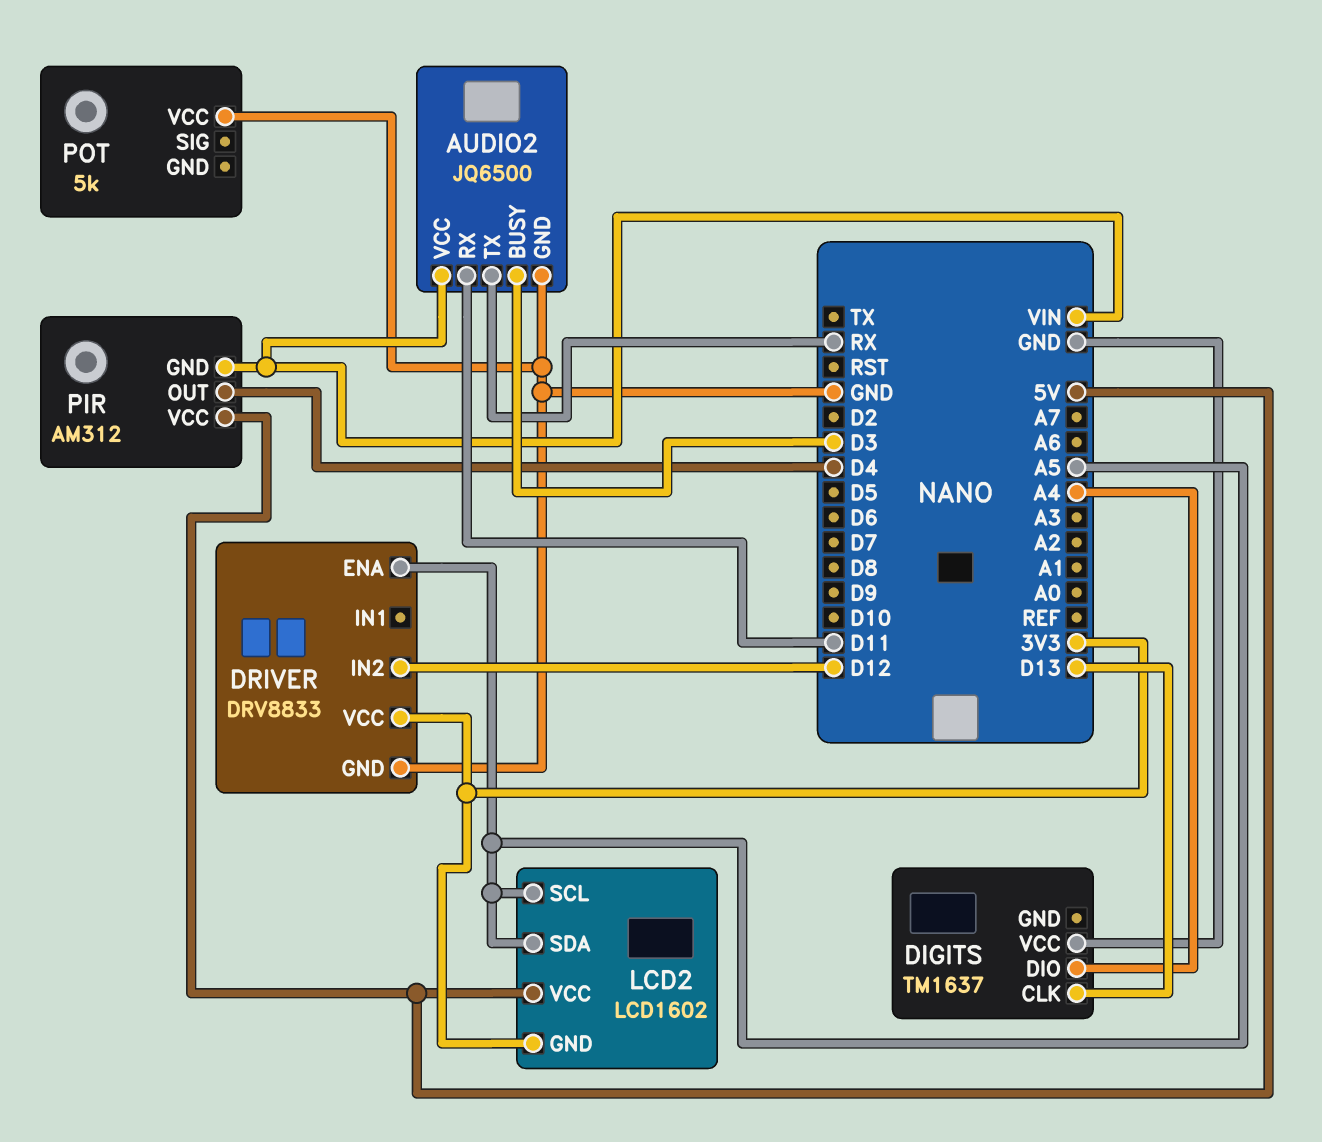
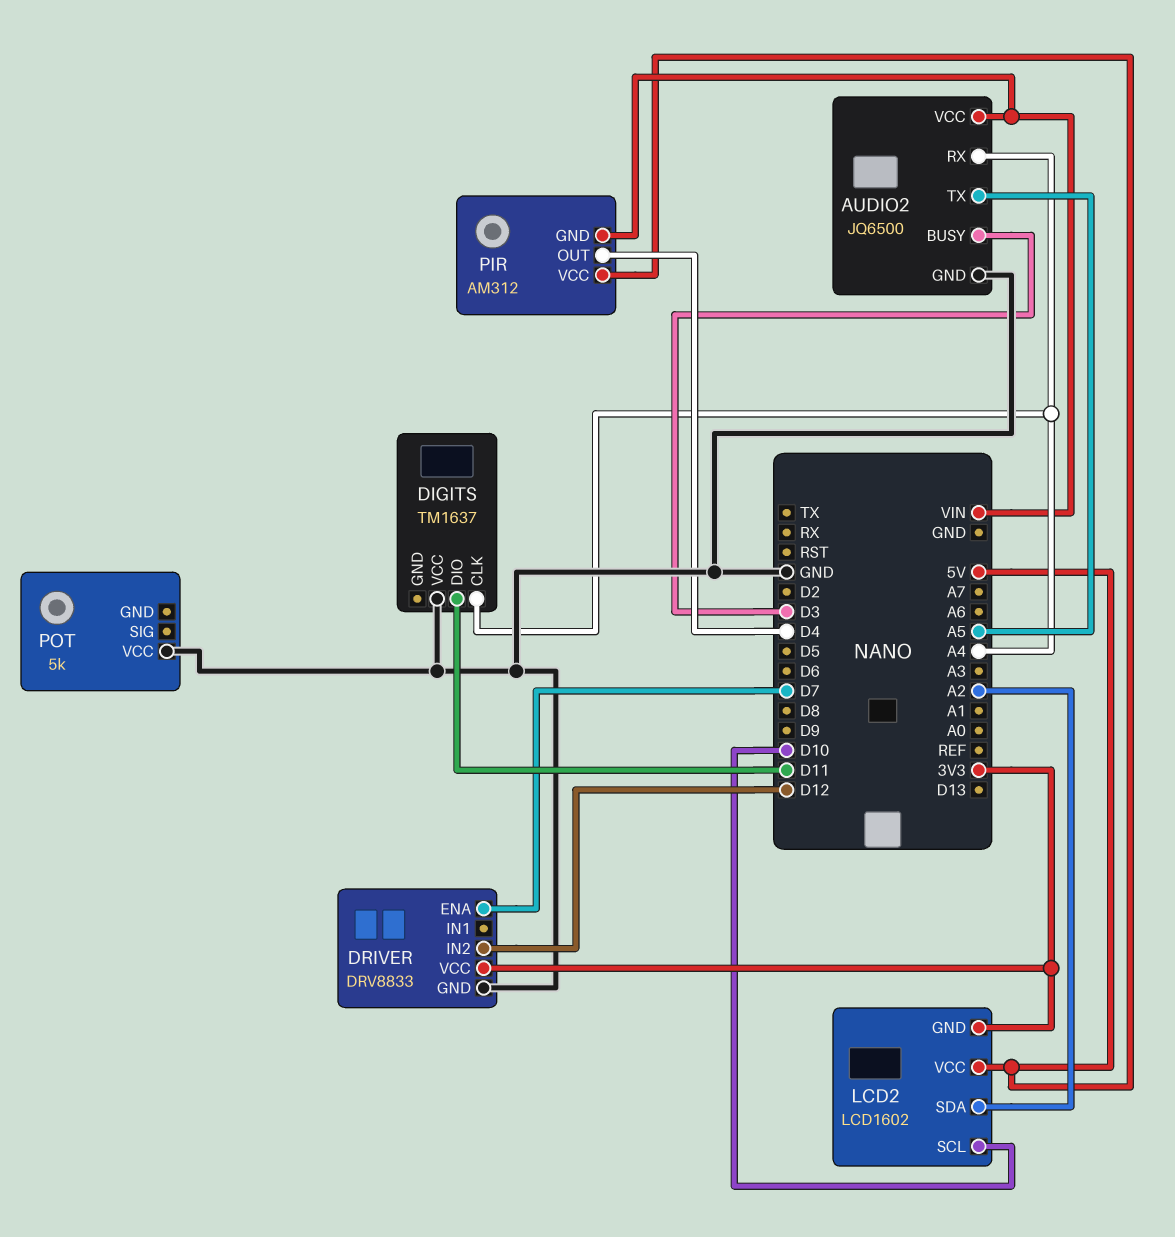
AUDIO2 pin RX: D11 -> A4
AUDIO2 pin TX: RX -> A5
DIGITS pin CLK: D13 -> A4
DIGITS pin DIO: A4 -> D11
DRIVER pin ENA: A5 -> D7
LCD2 pin SCL: A5 -> D10
LCD2 pin SDA: A5 -> A2

